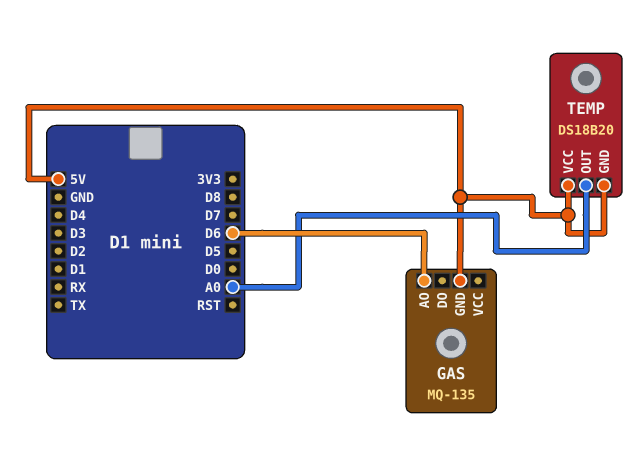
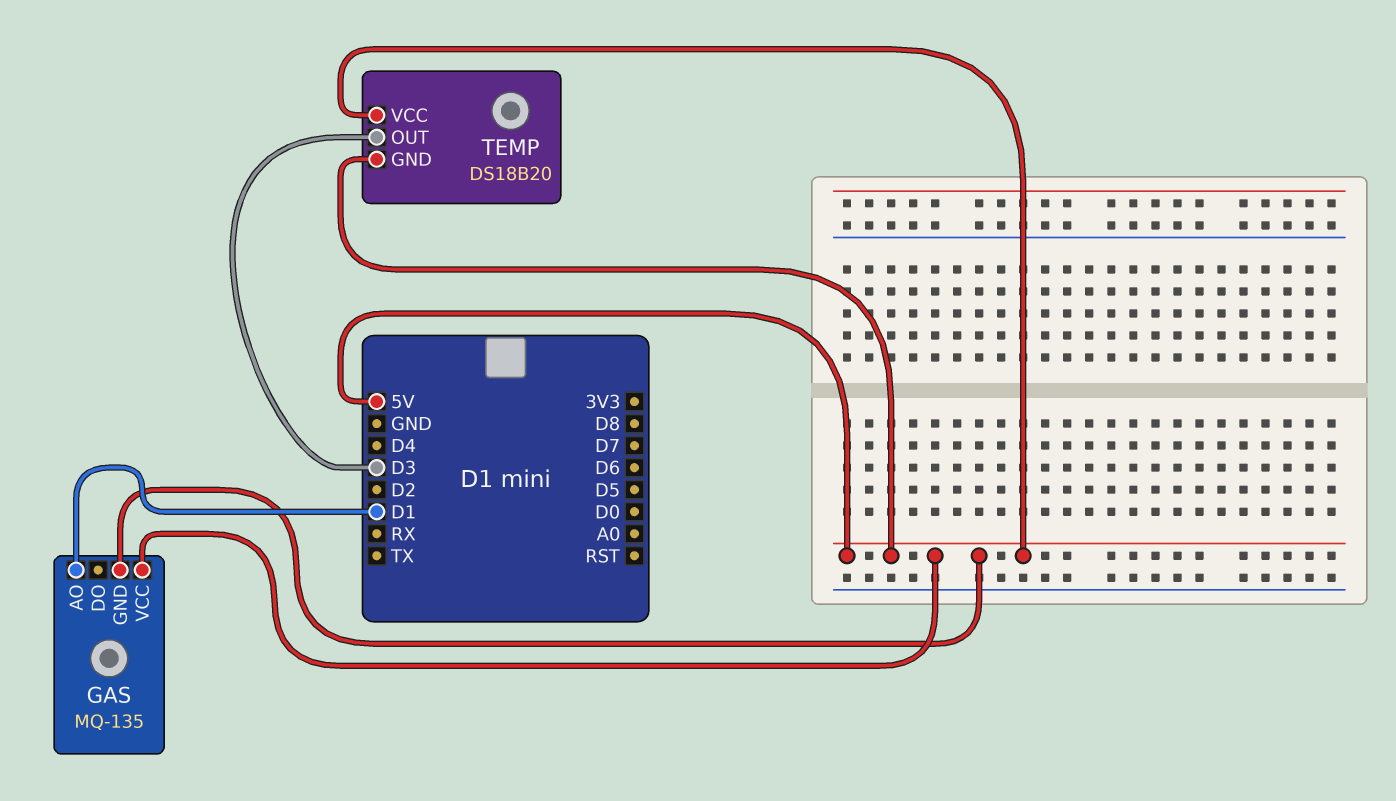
GAS pin AO: D6 -> D1
GAS pin VCC: none -> 5V
TEMP pin OUT: A0 -> D3

